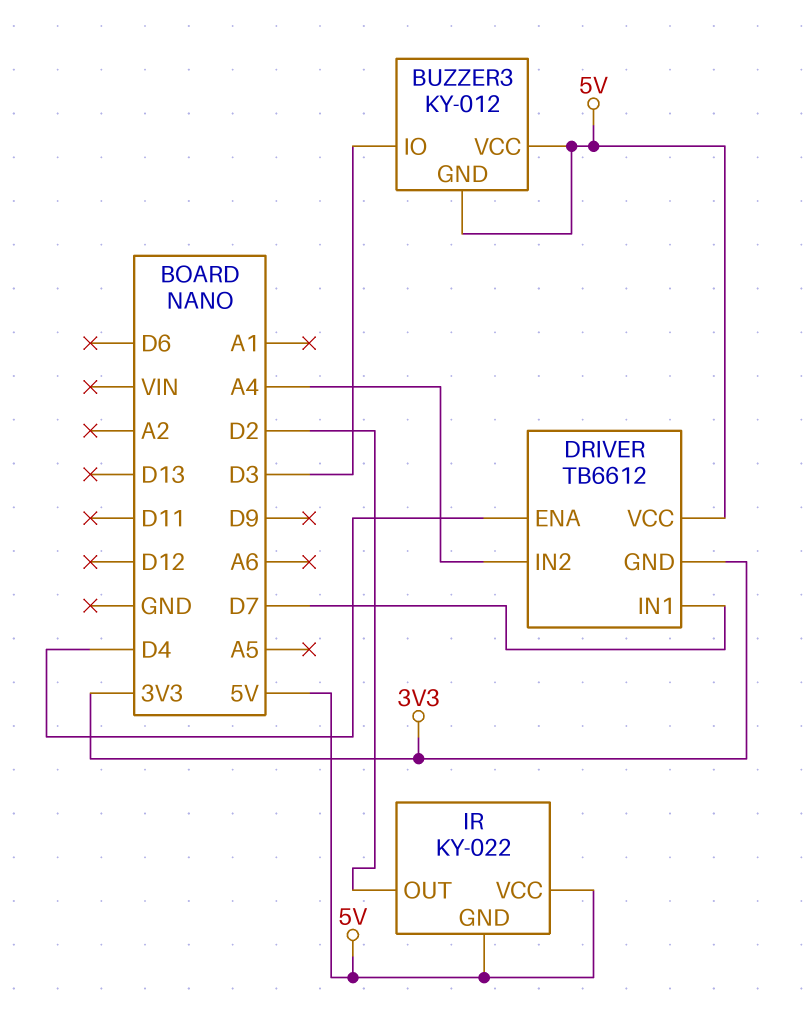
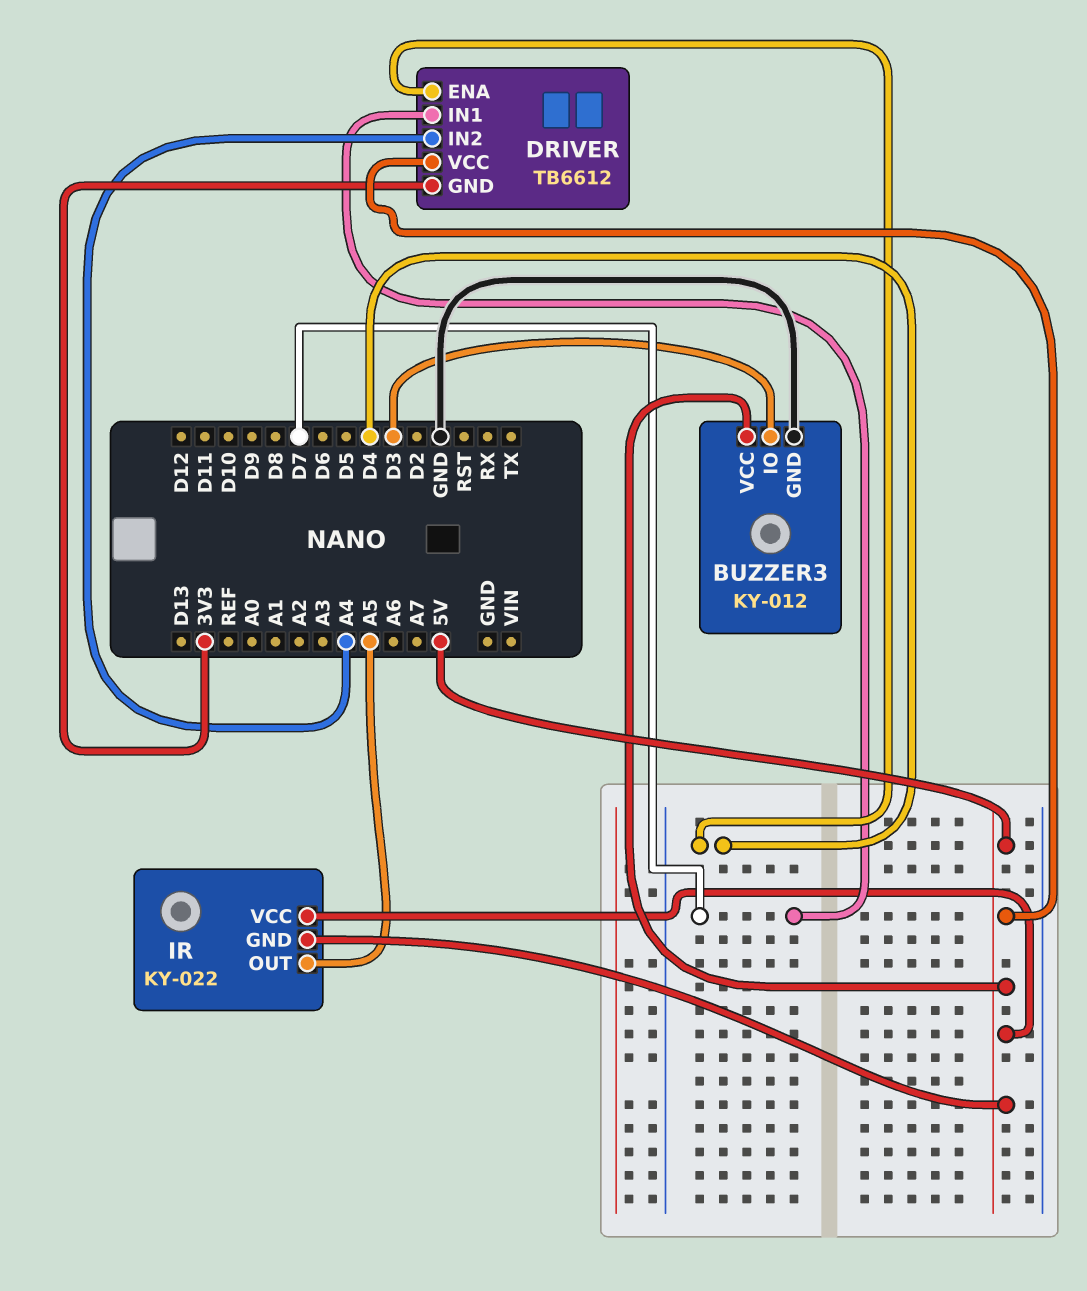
BUZZER3 pin GND: 5V -> GND
IR pin OUT: D2 -> A5

